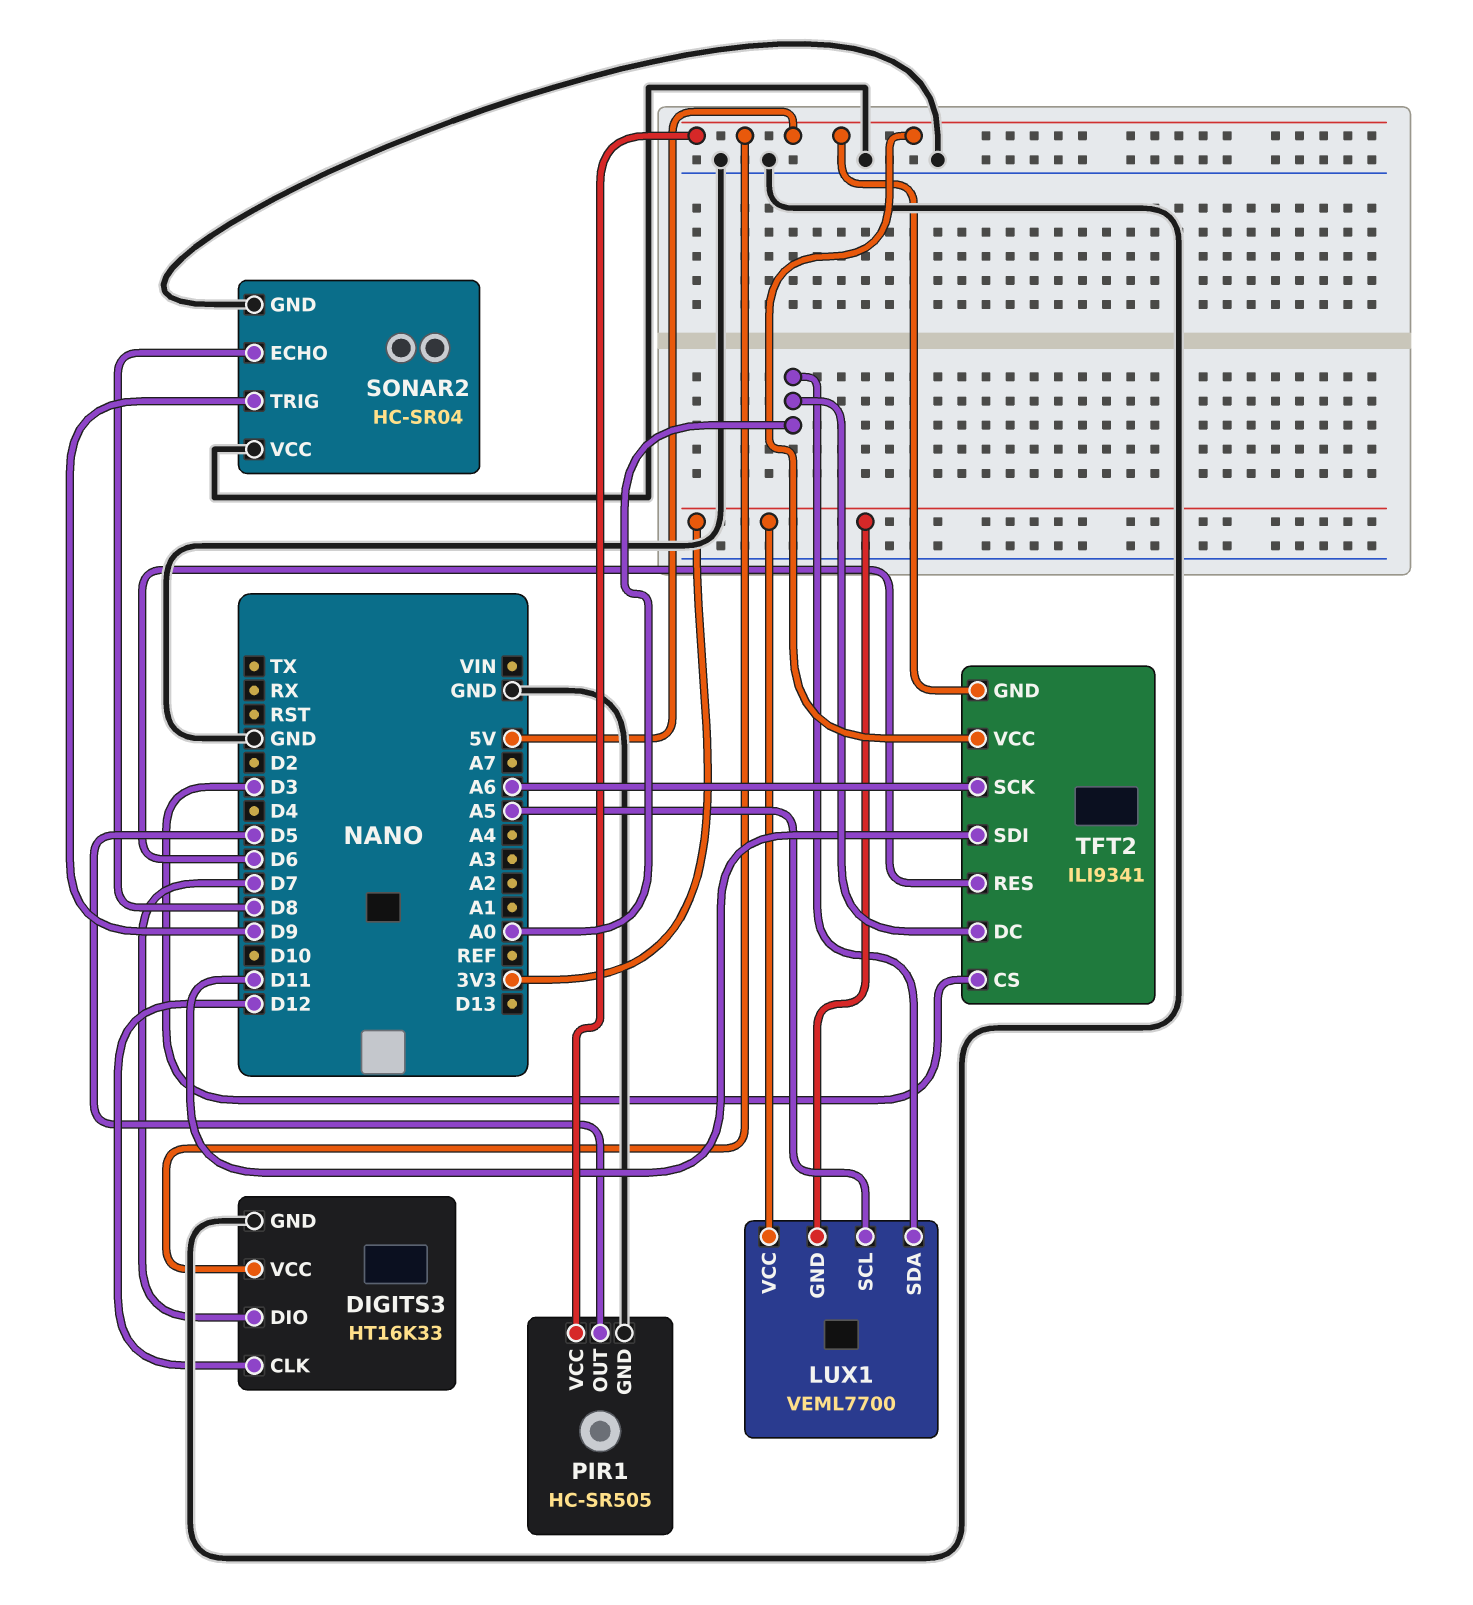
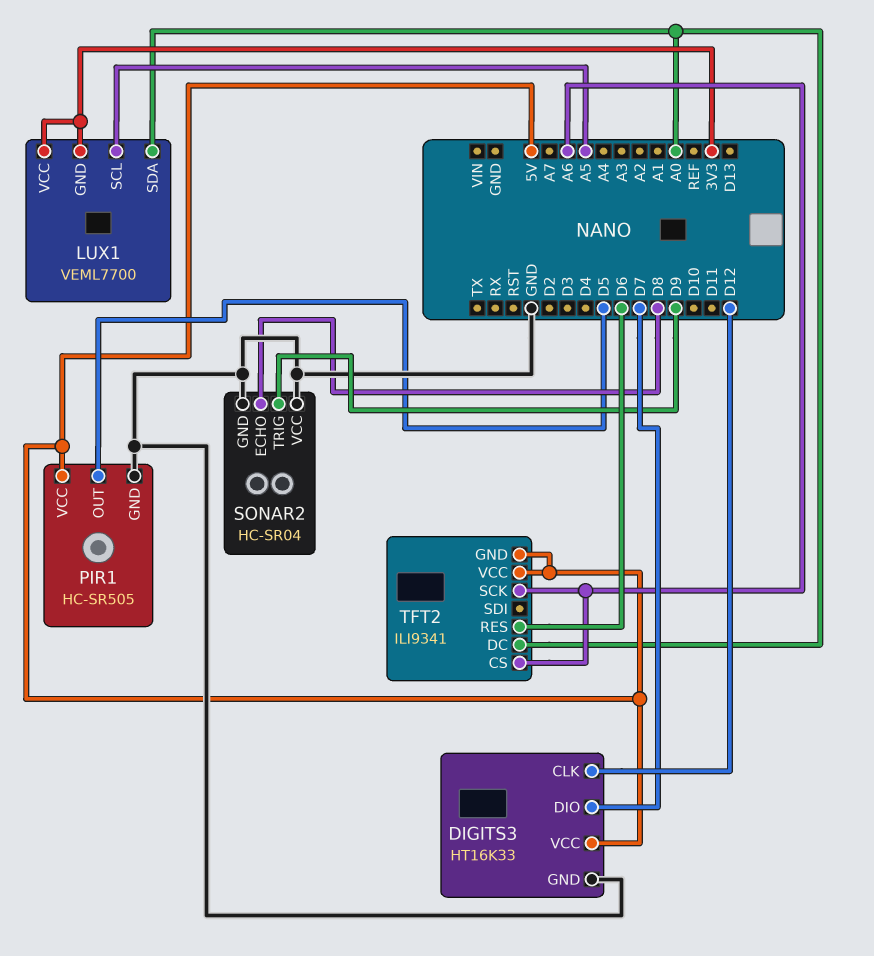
TFT2 pin CS: D3 -> A6
TFT2 pin SDI: D11 -> none

